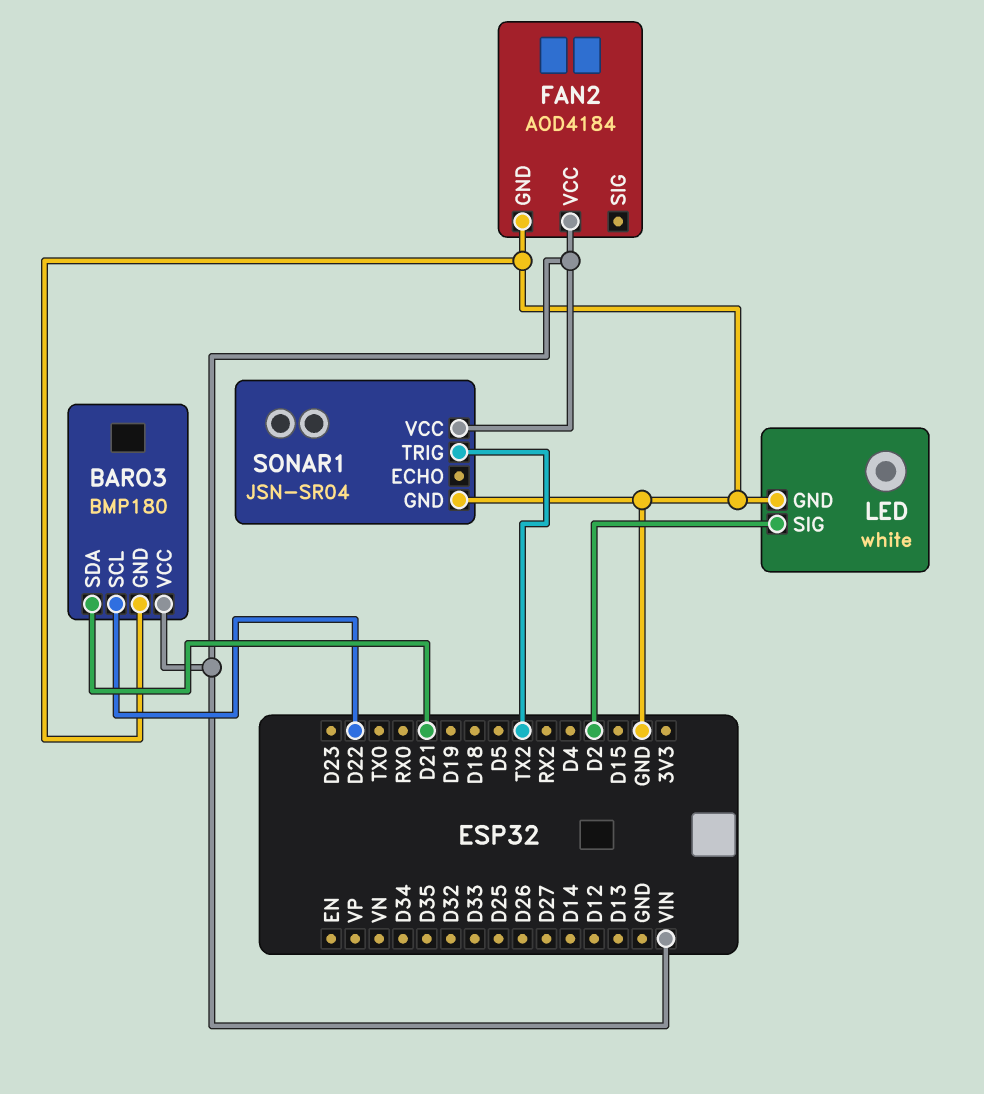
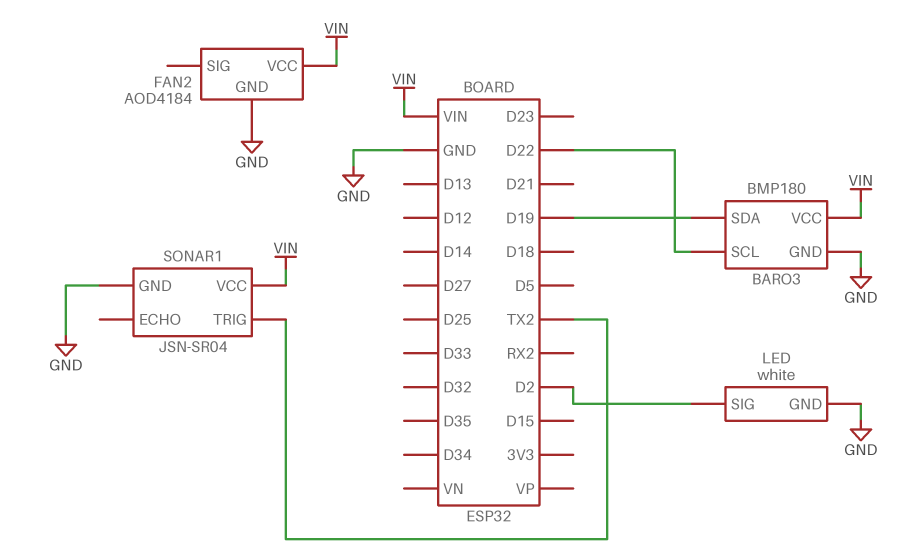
BARO3 pin SDA: D21 -> D19

